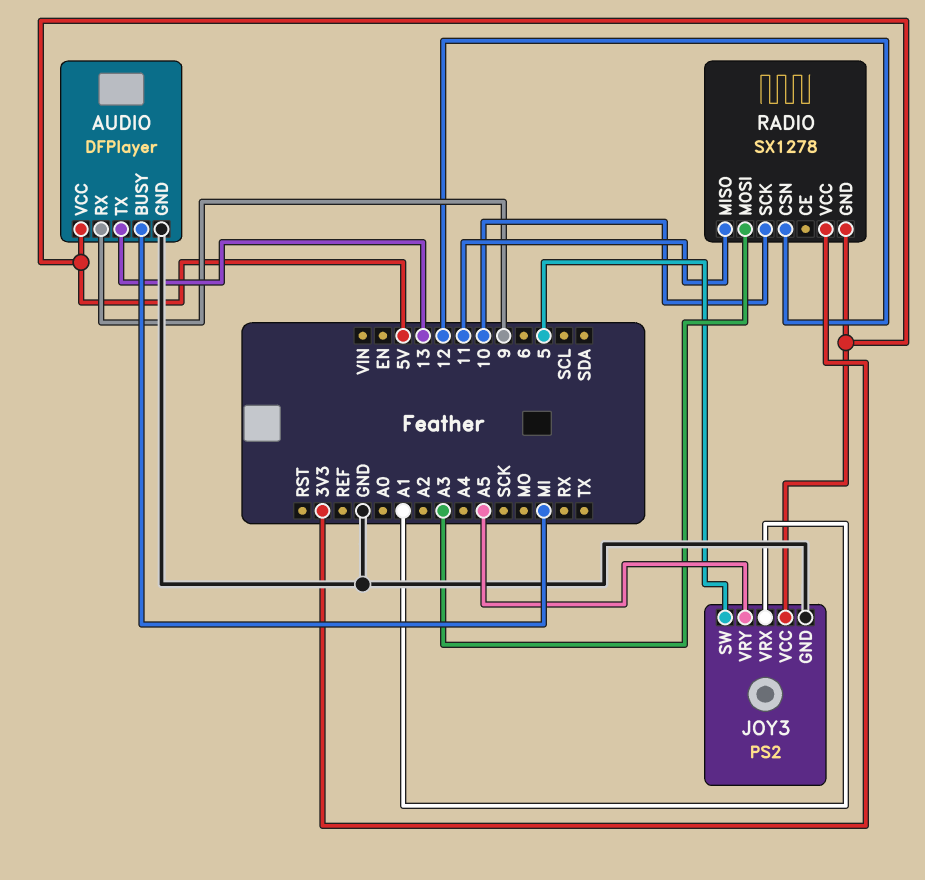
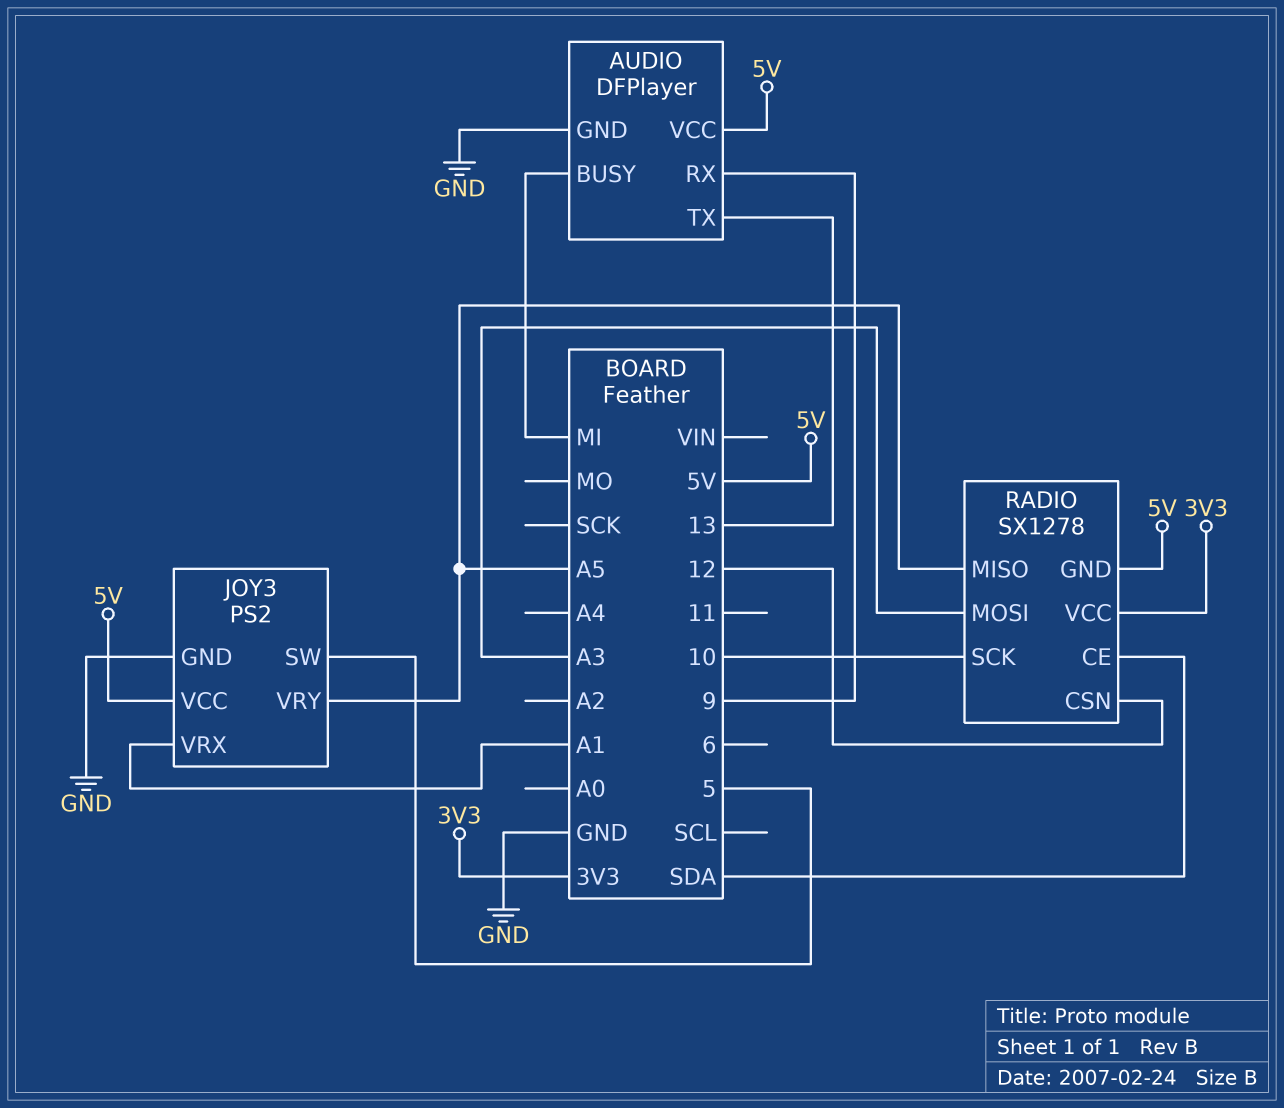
RADIO pin CE: none -> SDA
RADIO pin MISO: 11 -> A5

